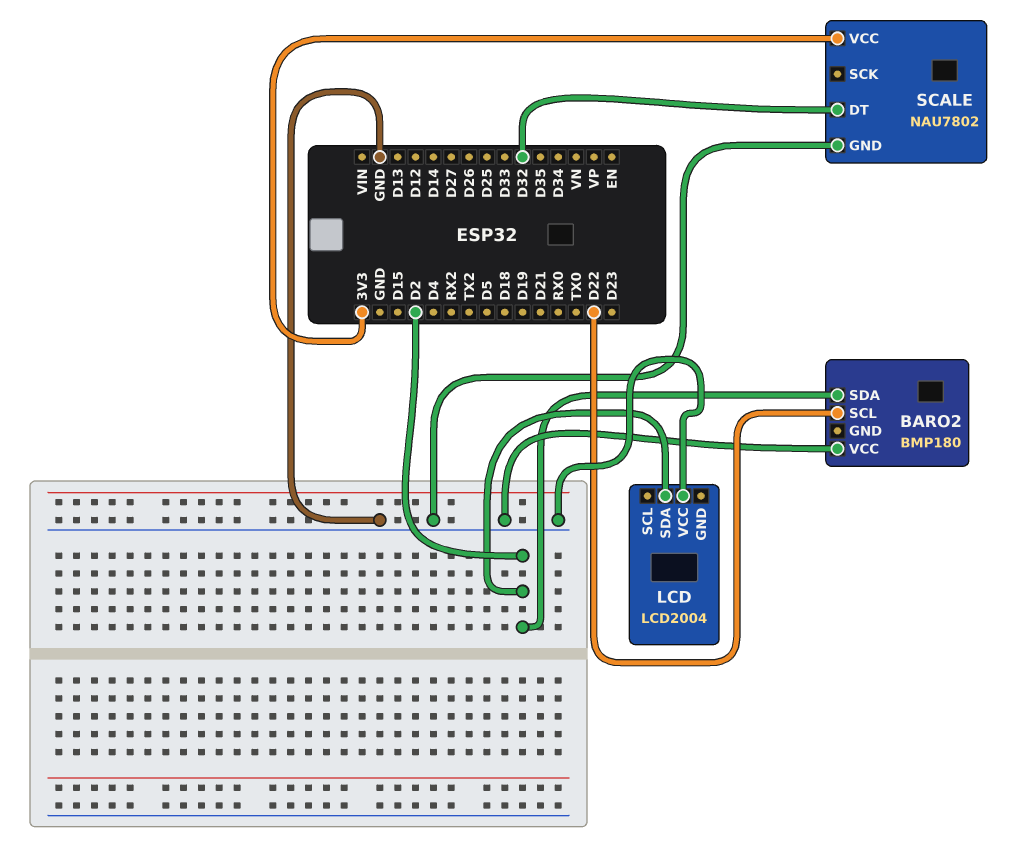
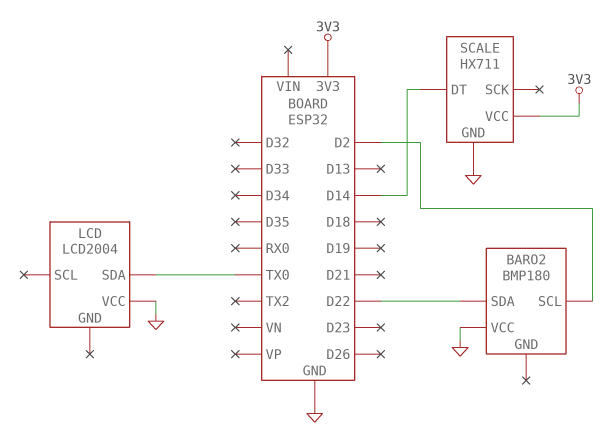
BARO2 pin SCL: D22 -> D2
BARO2 pin SDA: D2 -> D22
LCD pin SDA: D2 -> TX0
SCALE: NAU7802 -> HX711
SCALE pin DT: D32 -> D14

